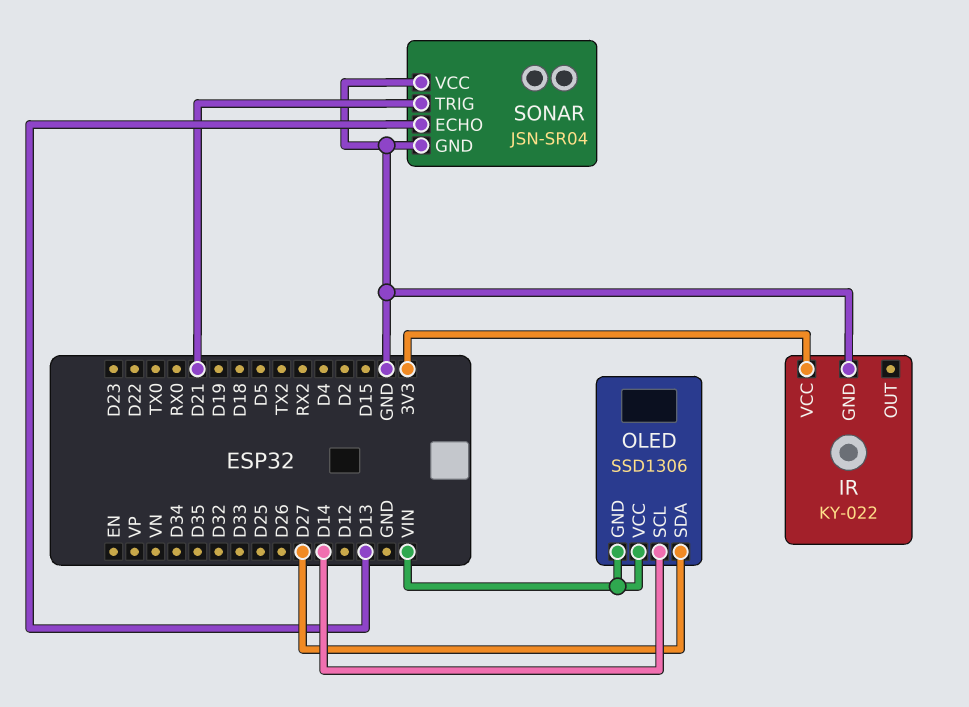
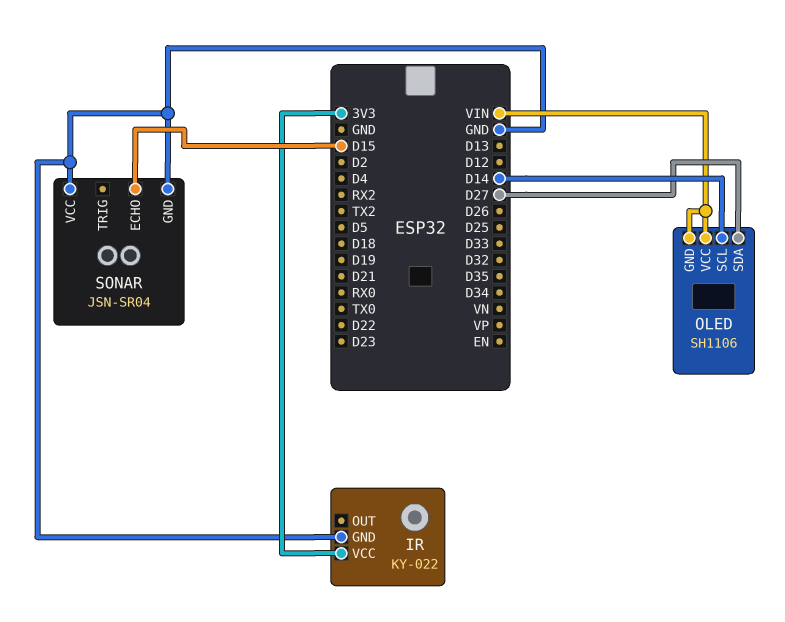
OLED: SSD1306 -> SH1106
SONAR pin ECHO: D13 -> D15
SONAR pin TRIG: D21 -> none

